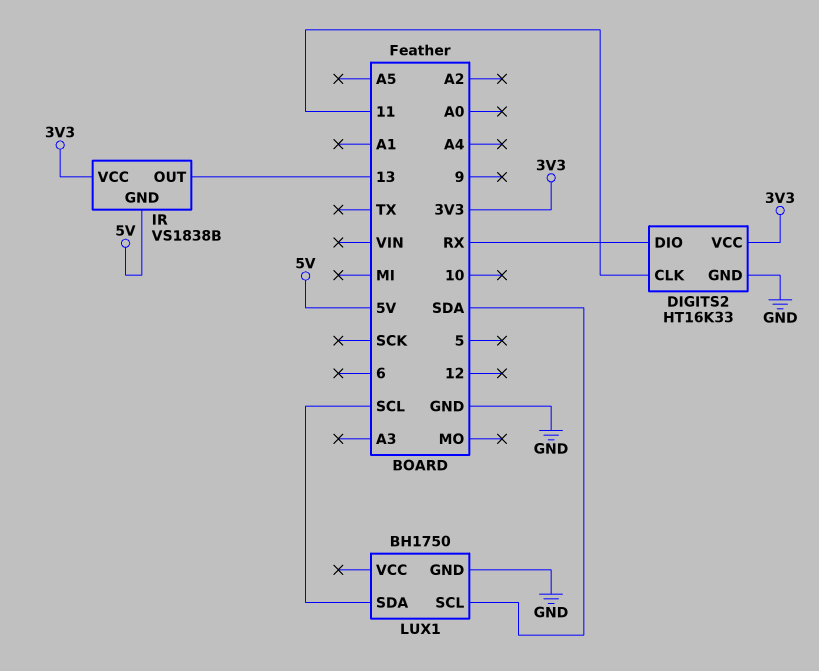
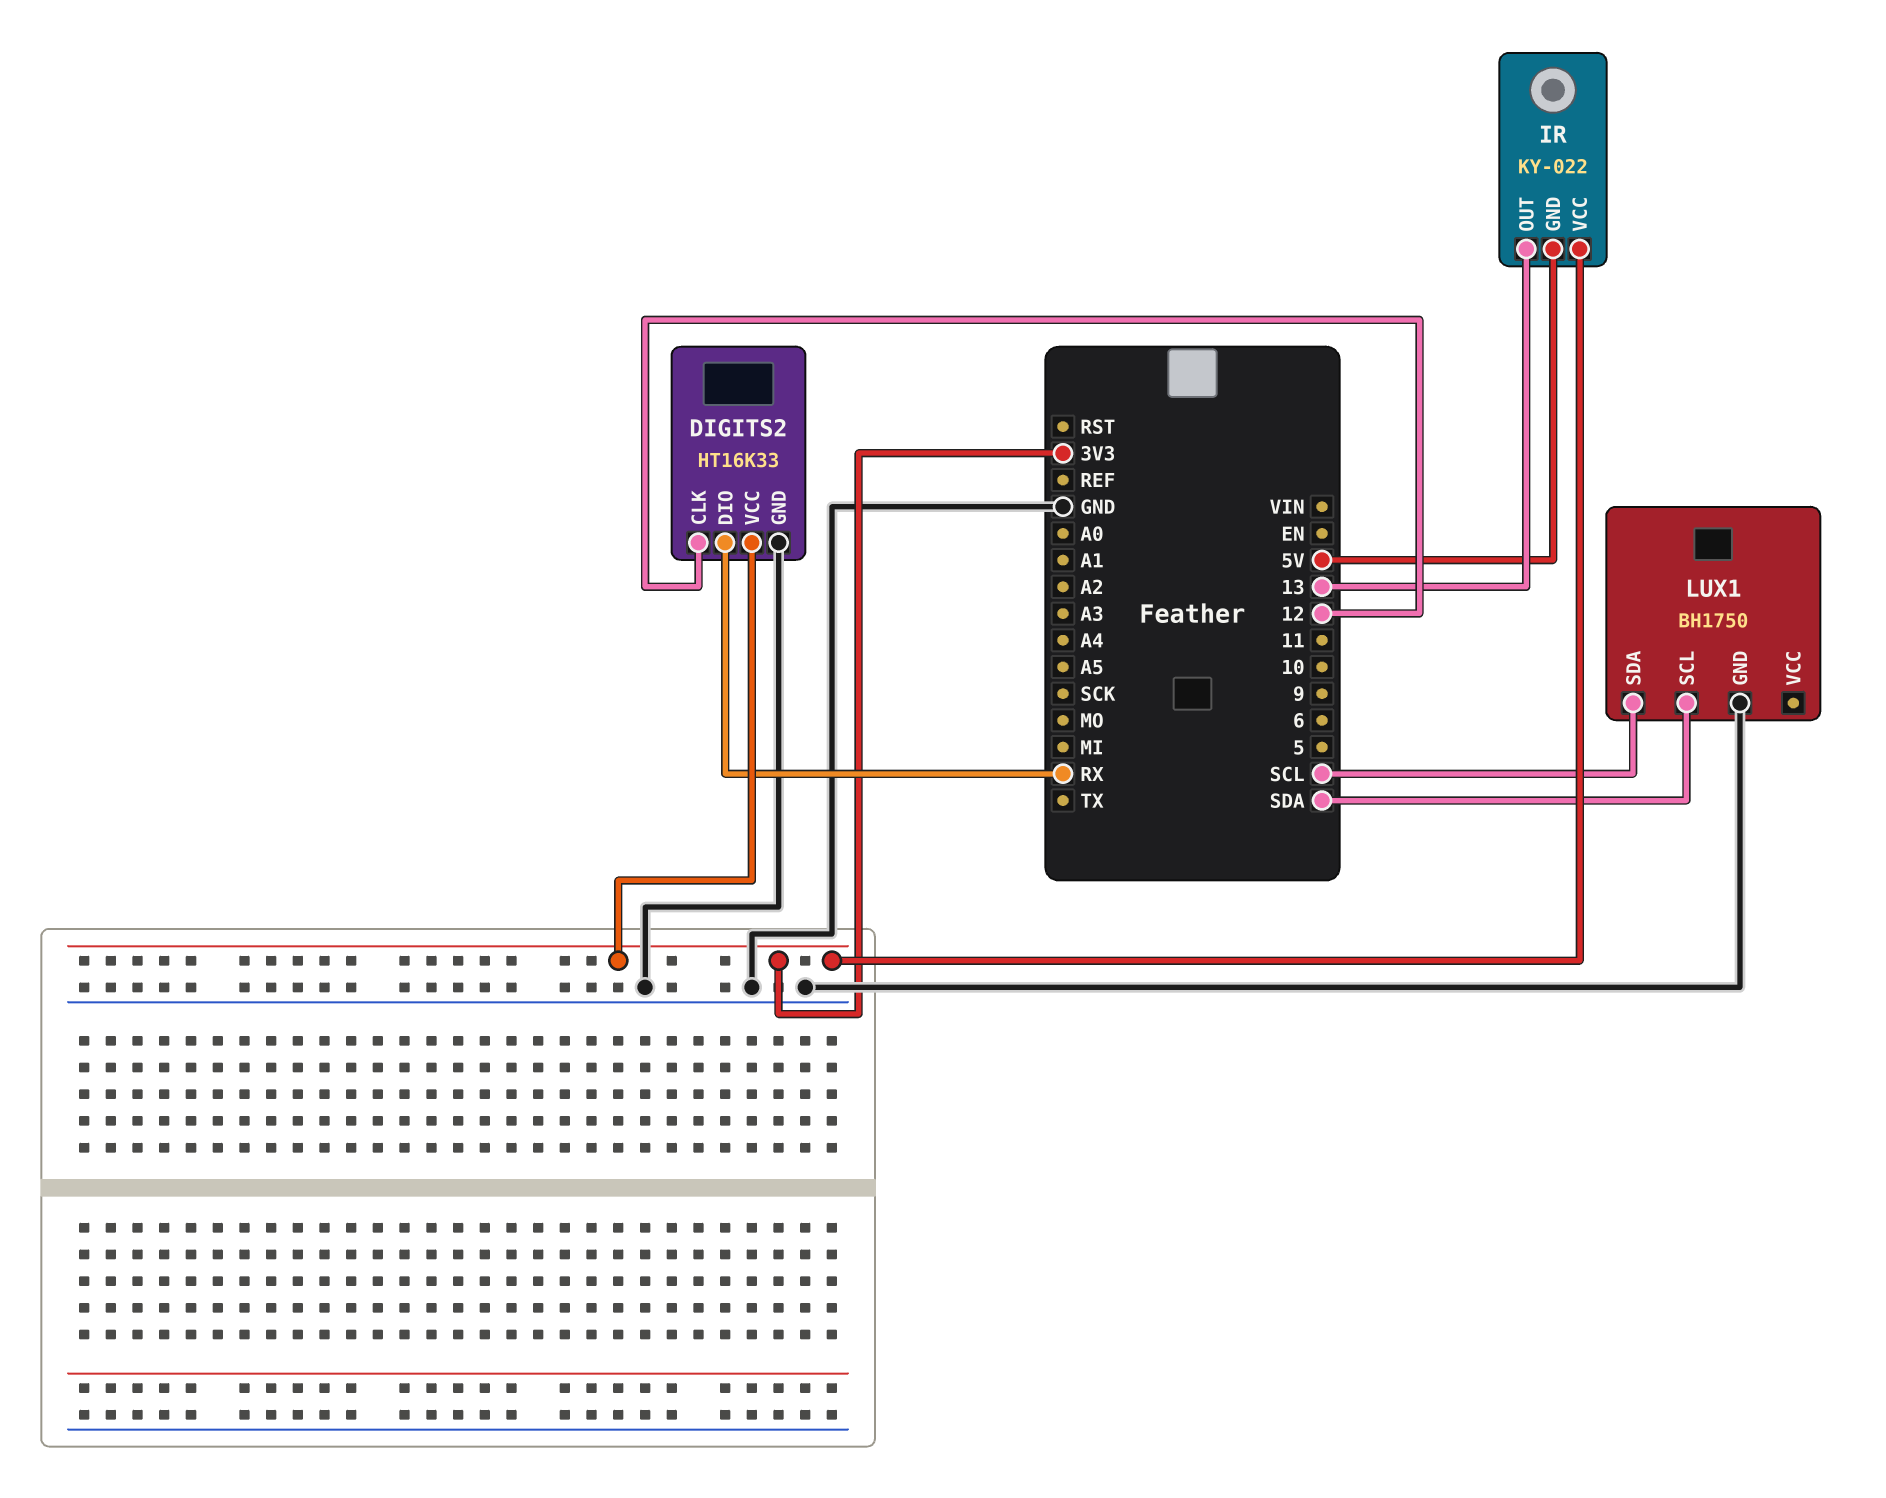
DIGITS2 pin CLK: 11 -> 12
IR: VS1838B -> KY-022

